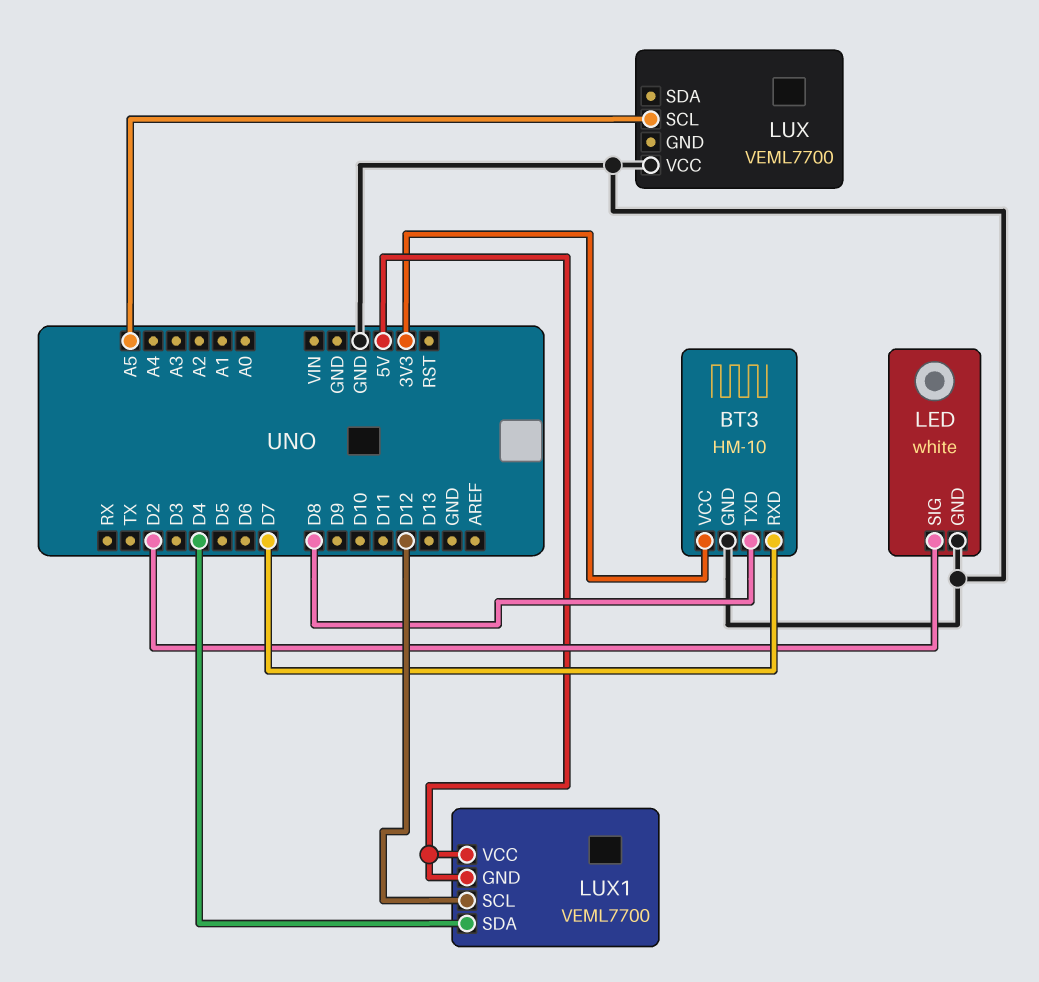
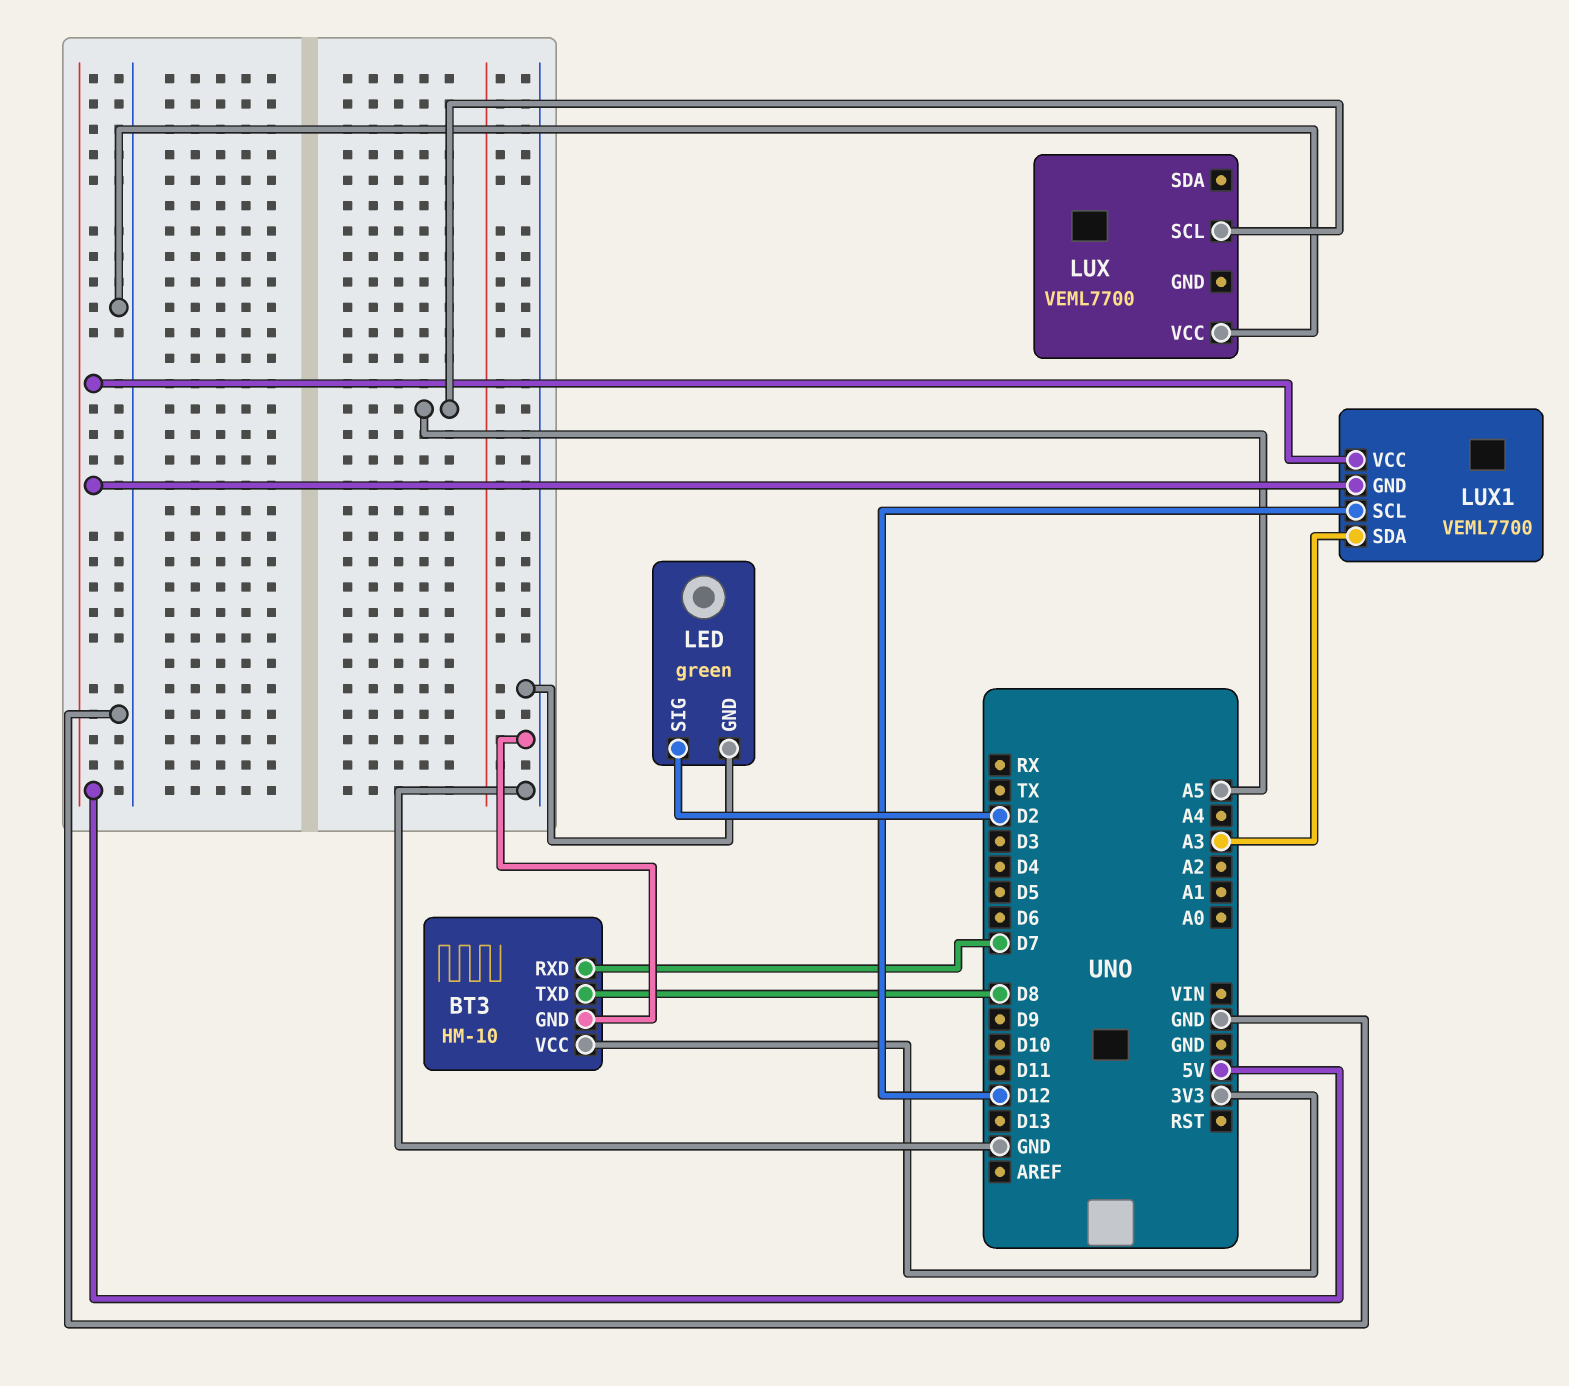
LED: white -> green
LUX1 pin SDA: D4 -> A3

